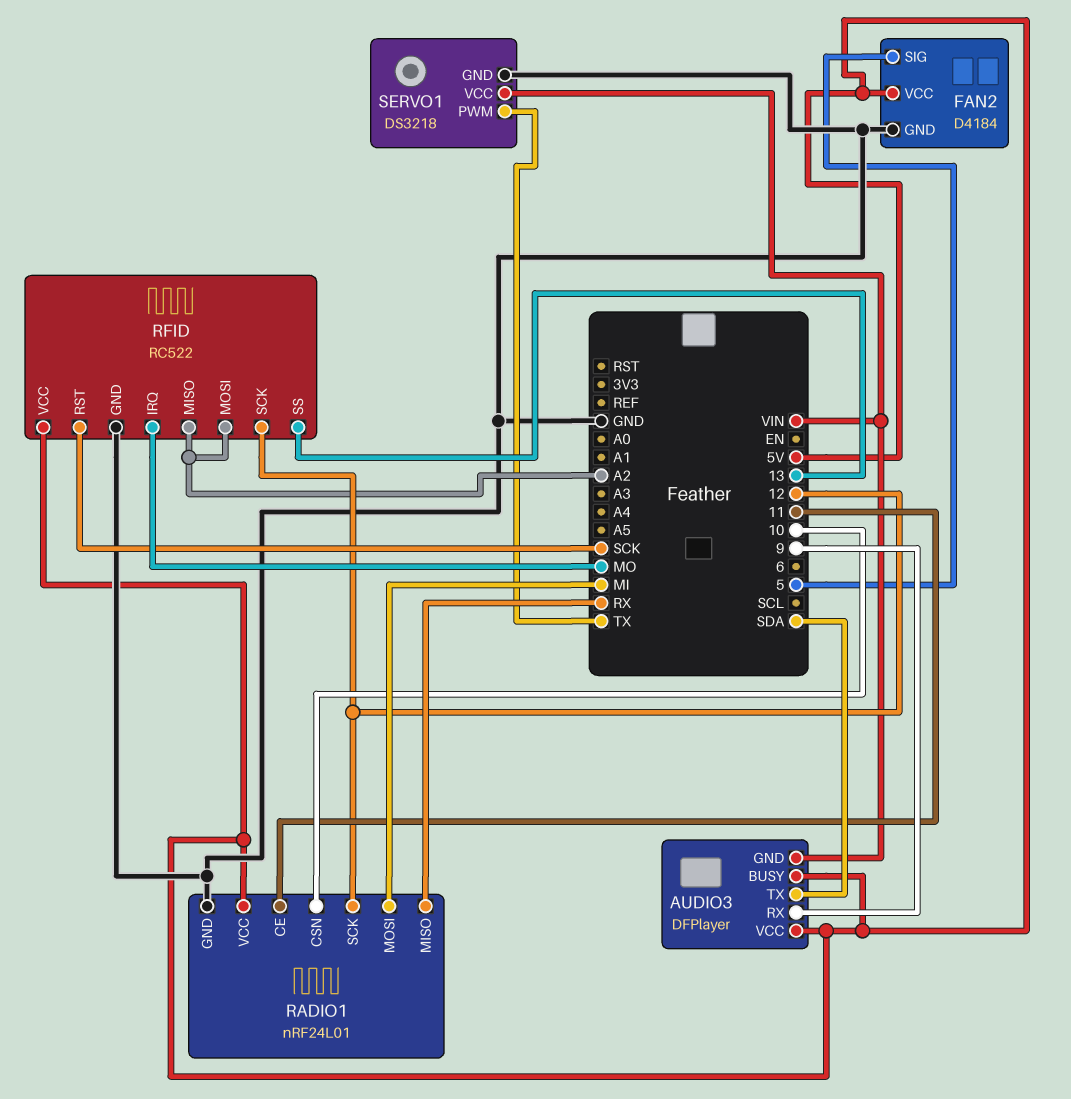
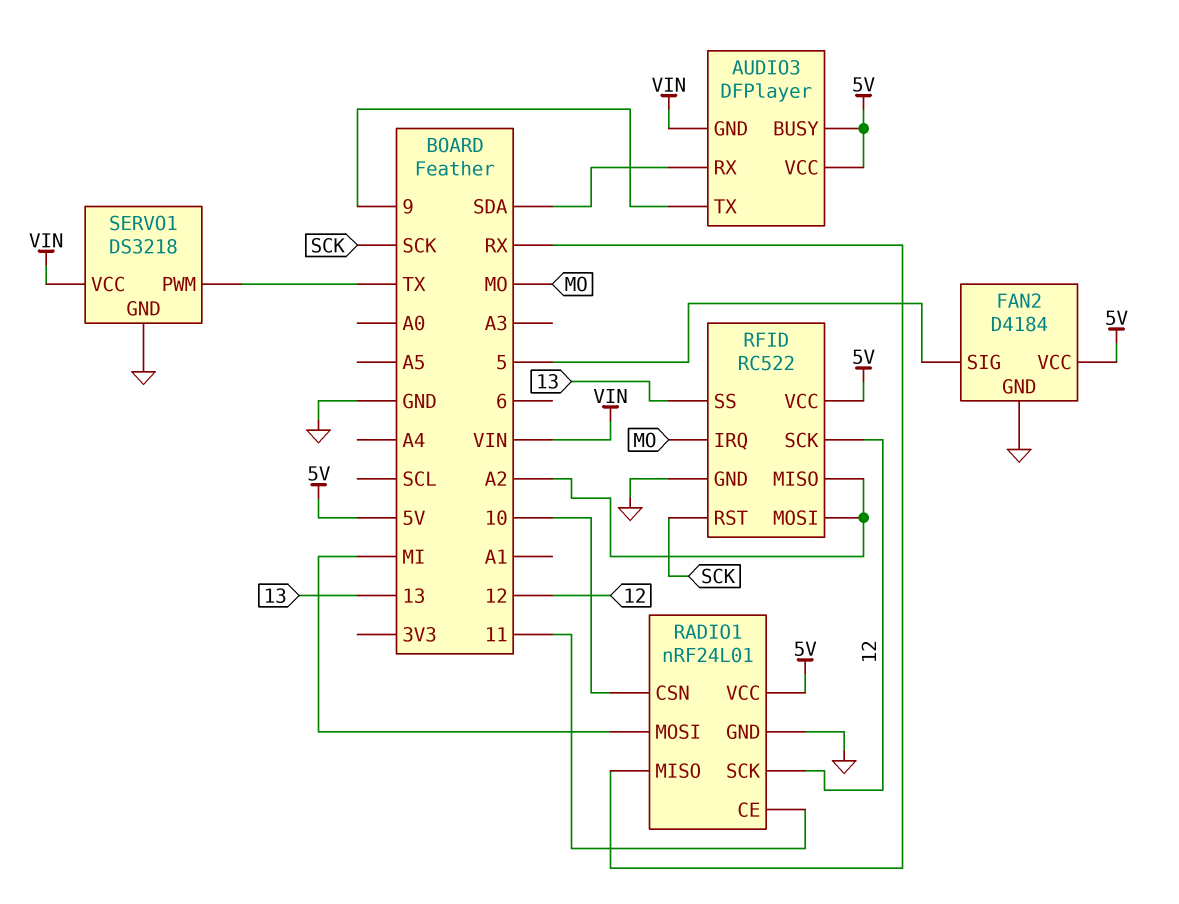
AUDIO3 pin RX: 9 -> SDA
AUDIO3 pin TX: SDA -> 9

